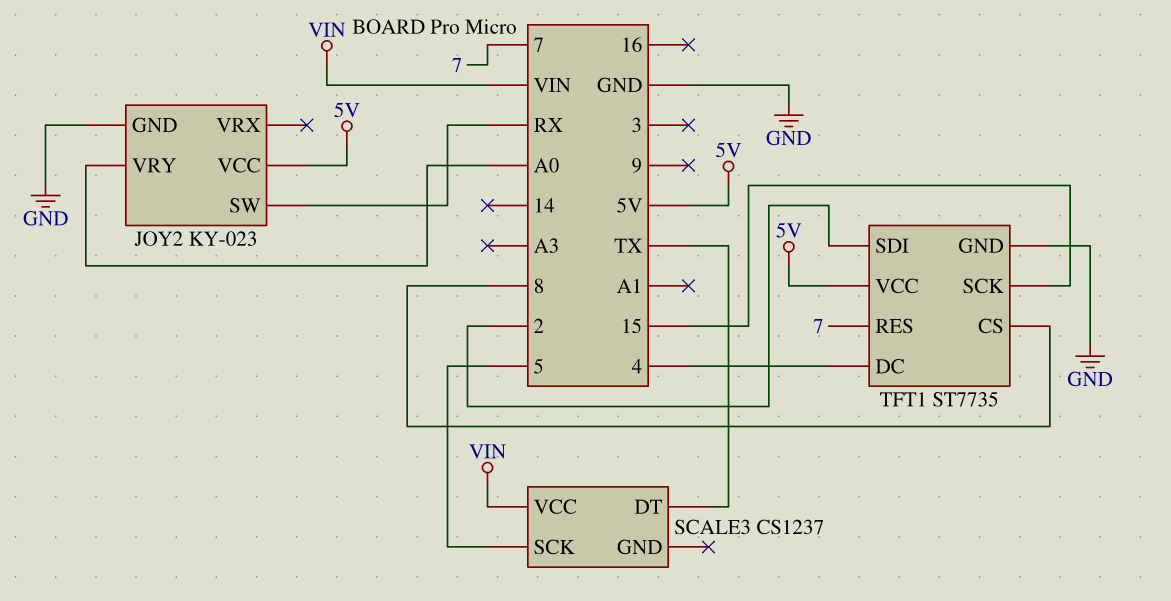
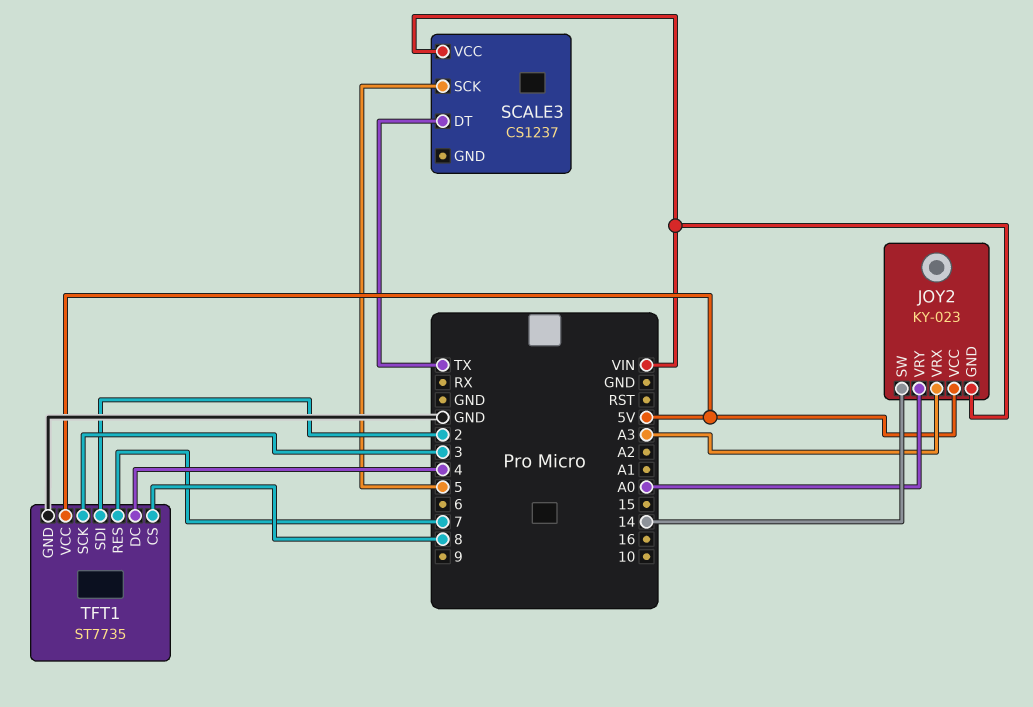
JOY2 pin GND: GND -> VIN
JOY2 pin SW: RX -> 14
JOY2 pin VRX: none -> A3
TFT1 pin SCK: 15 -> 3

